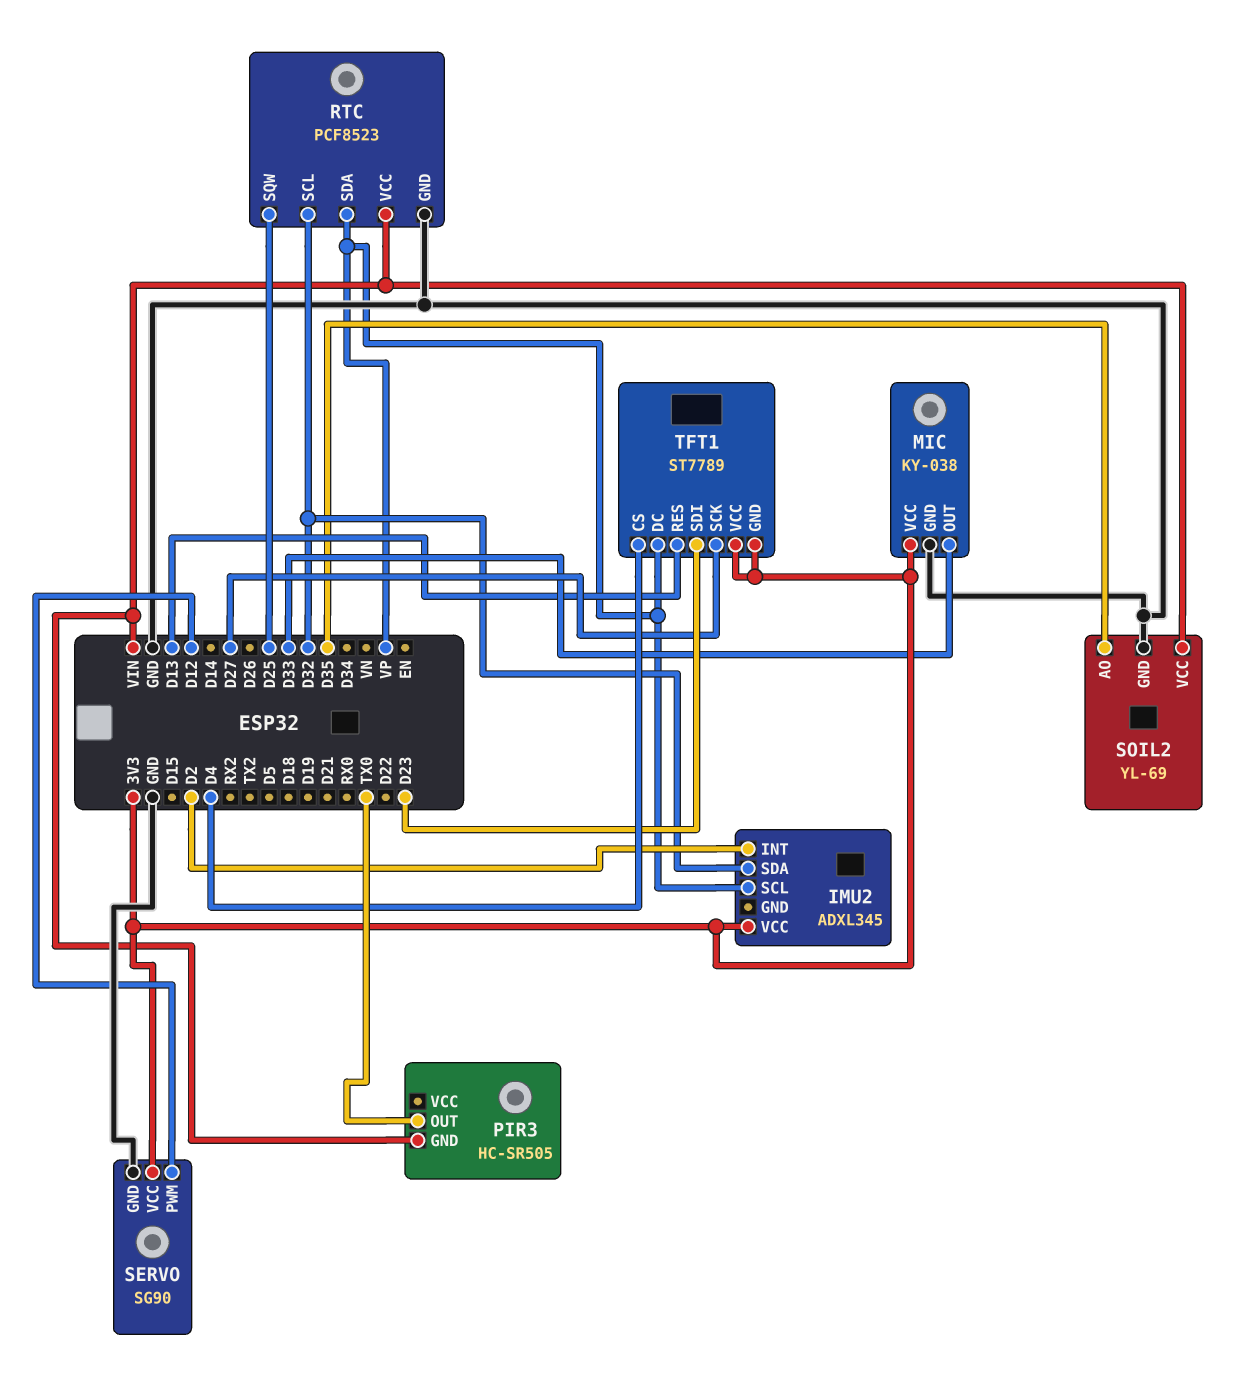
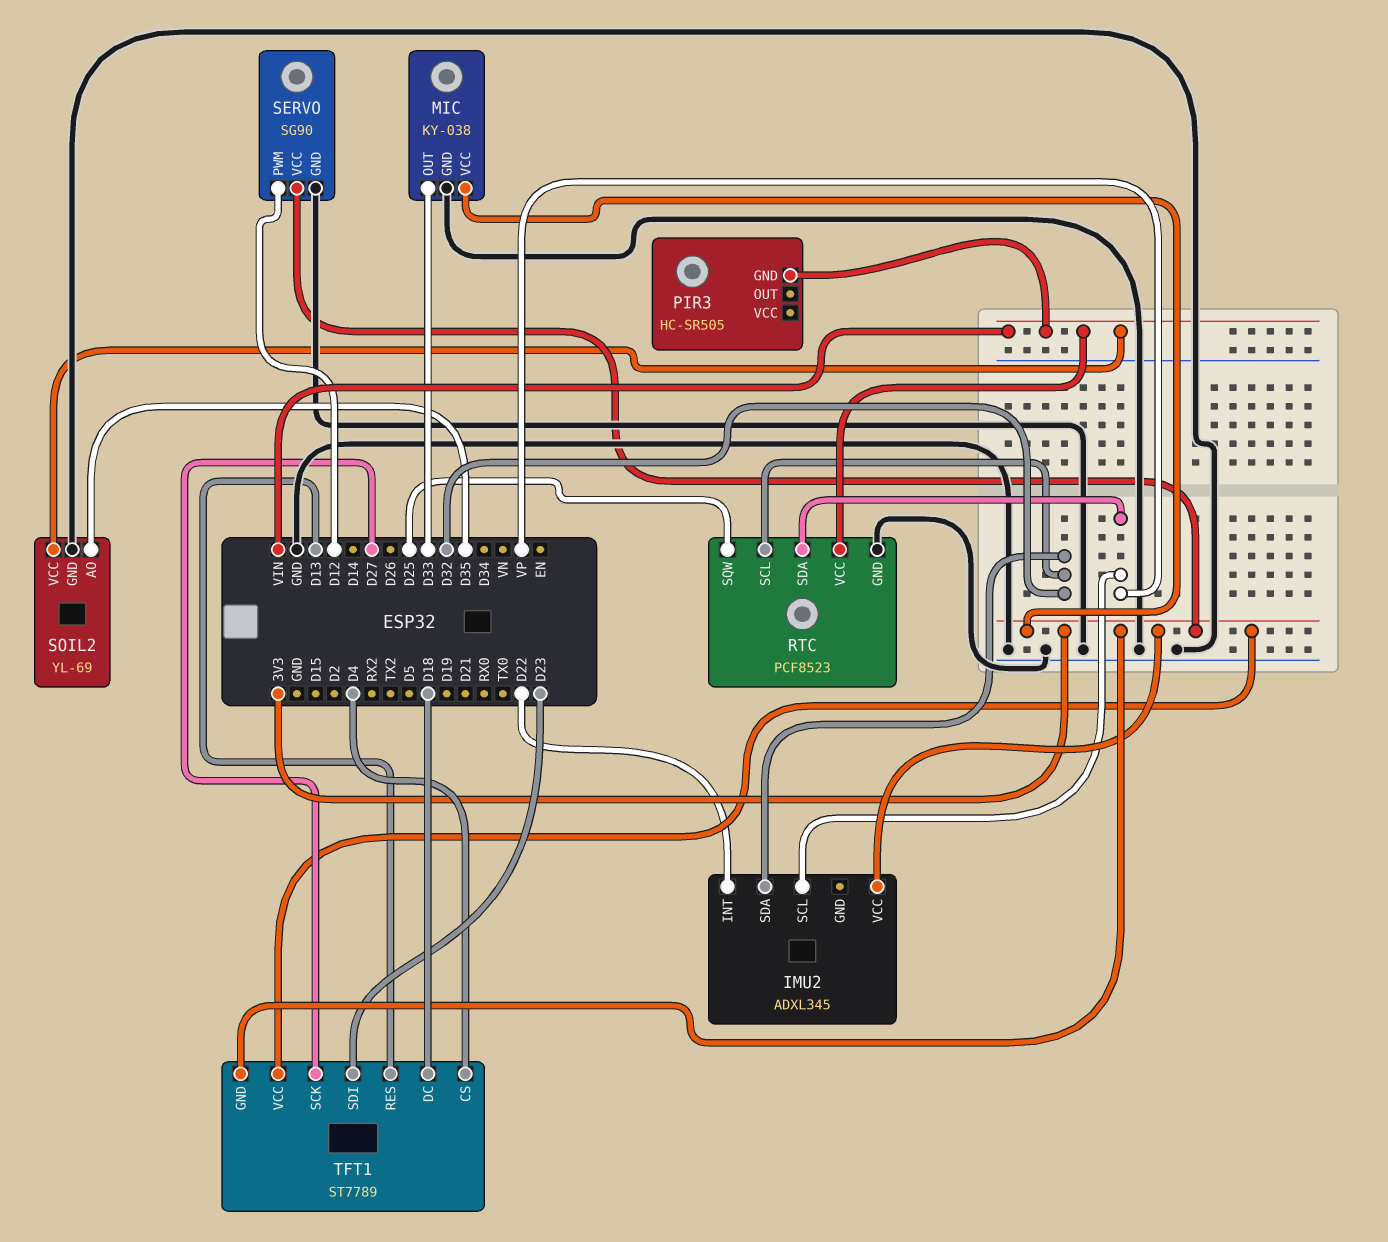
IMU2 pin INT: D2 -> D22
PIR3 pin OUT: TX0 -> none
TFT1 pin DC: VP -> D18

